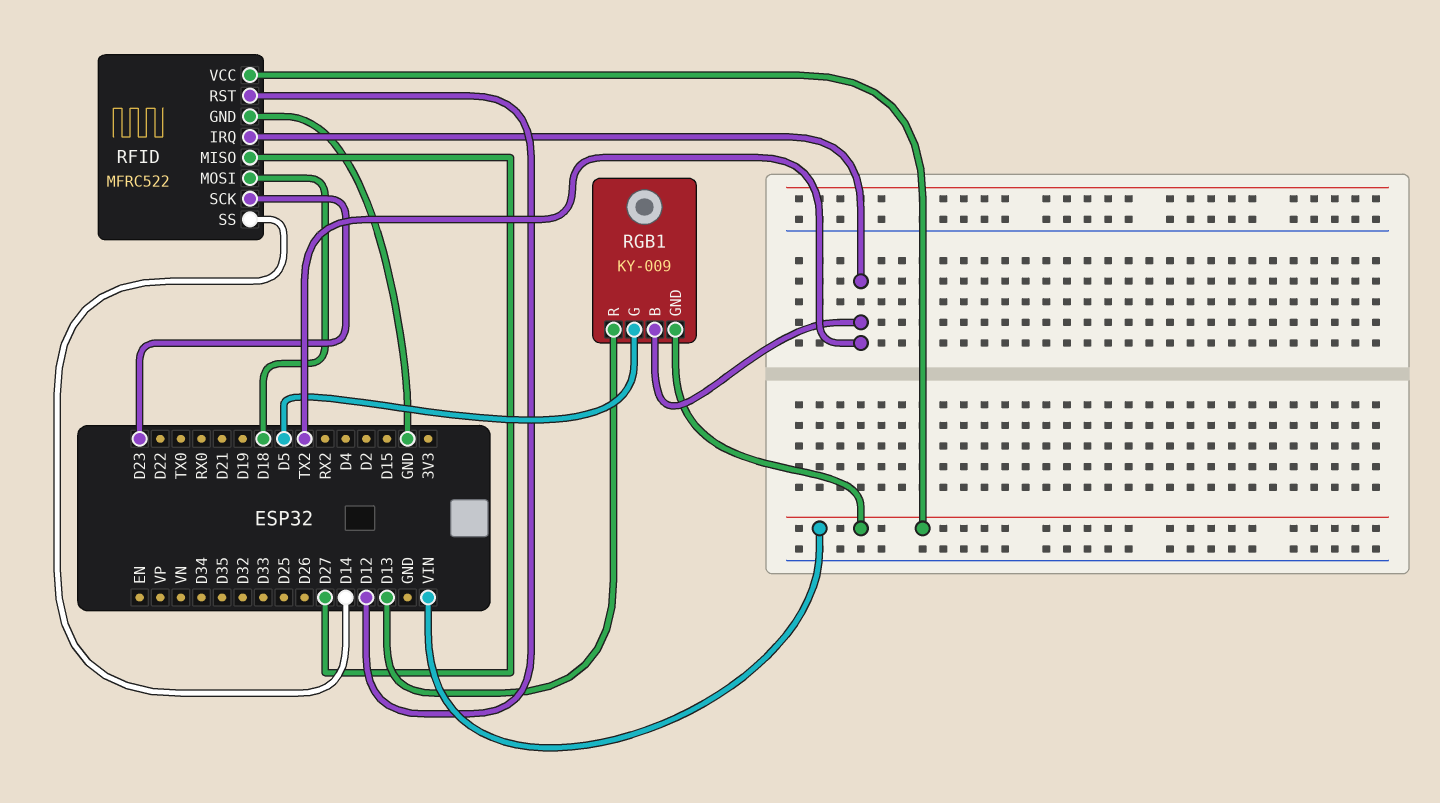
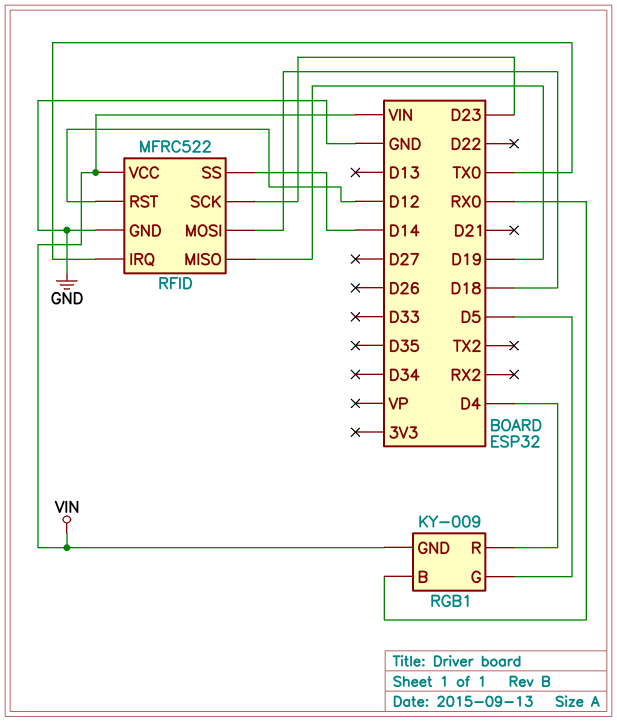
RFID pin IRQ: TX2 -> TX0
RFID pin MISO: D27 -> D19
RGB1 pin B: TX2 -> RX0
RGB1 pin R: D13 -> D4

